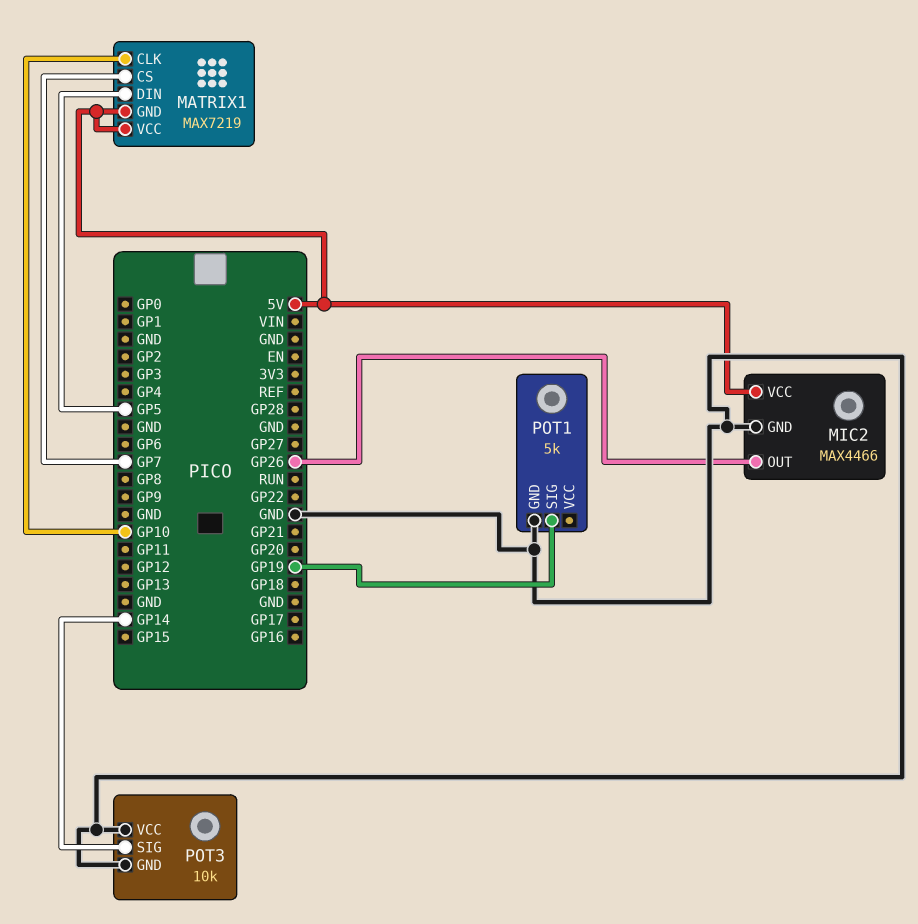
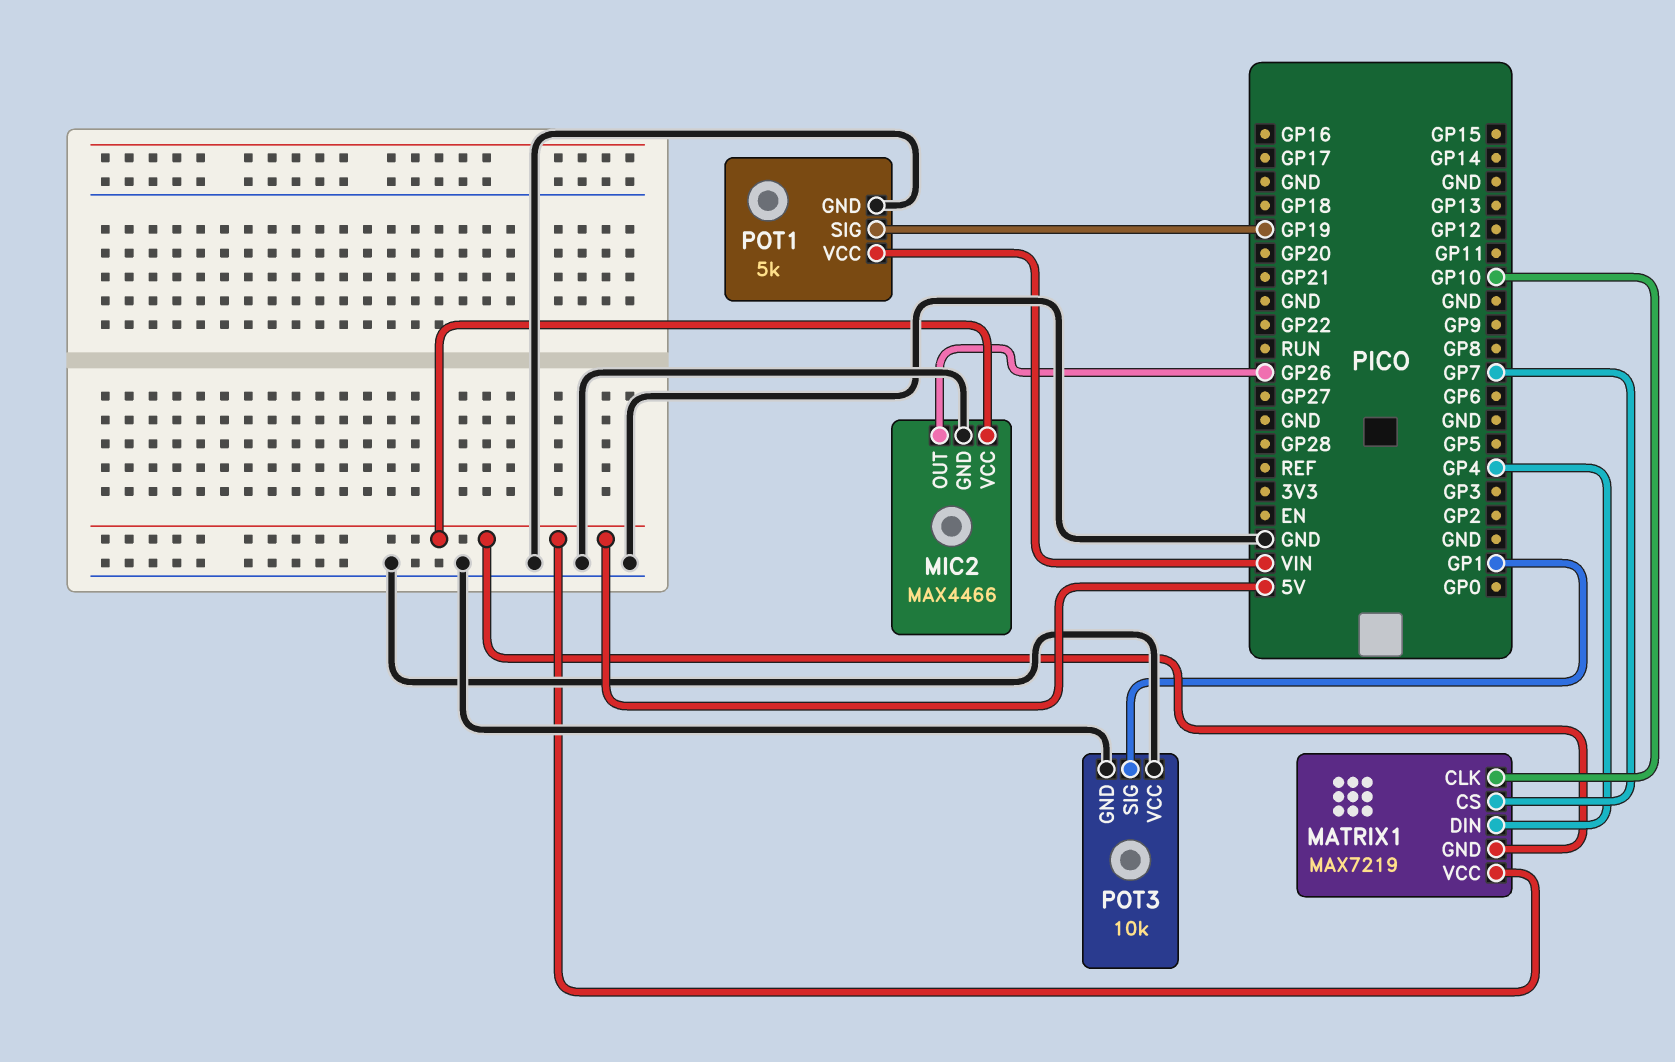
MATRIX1 pin DIN: GP5 -> GP4
POT1 pin VCC: none -> VIN
POT3 pin SIG: GP14 -> GP1

